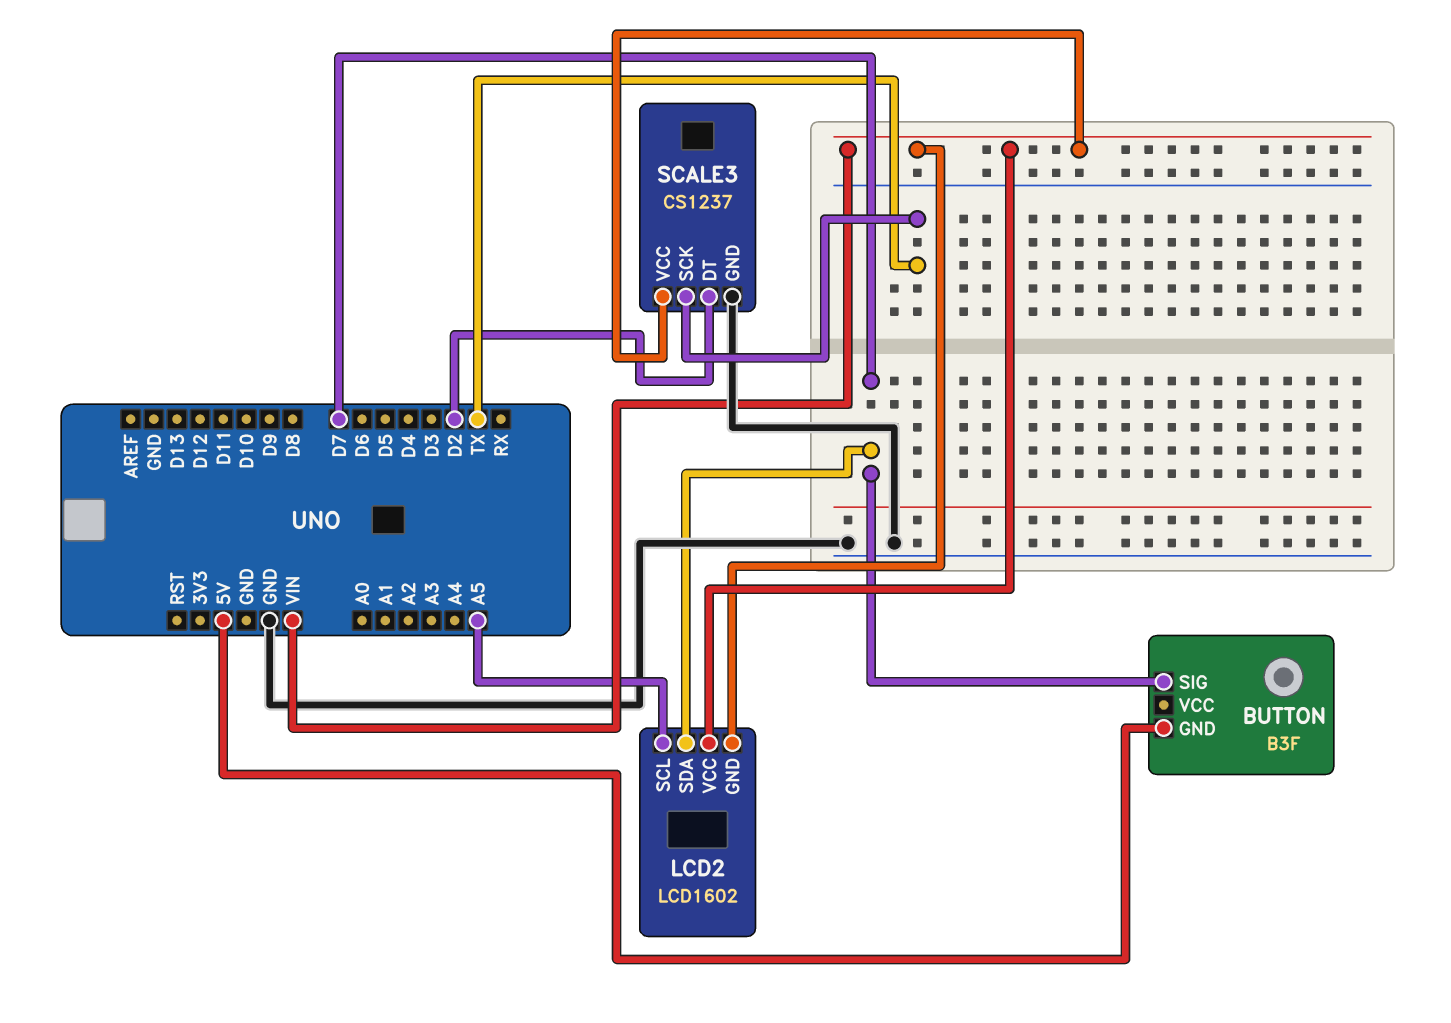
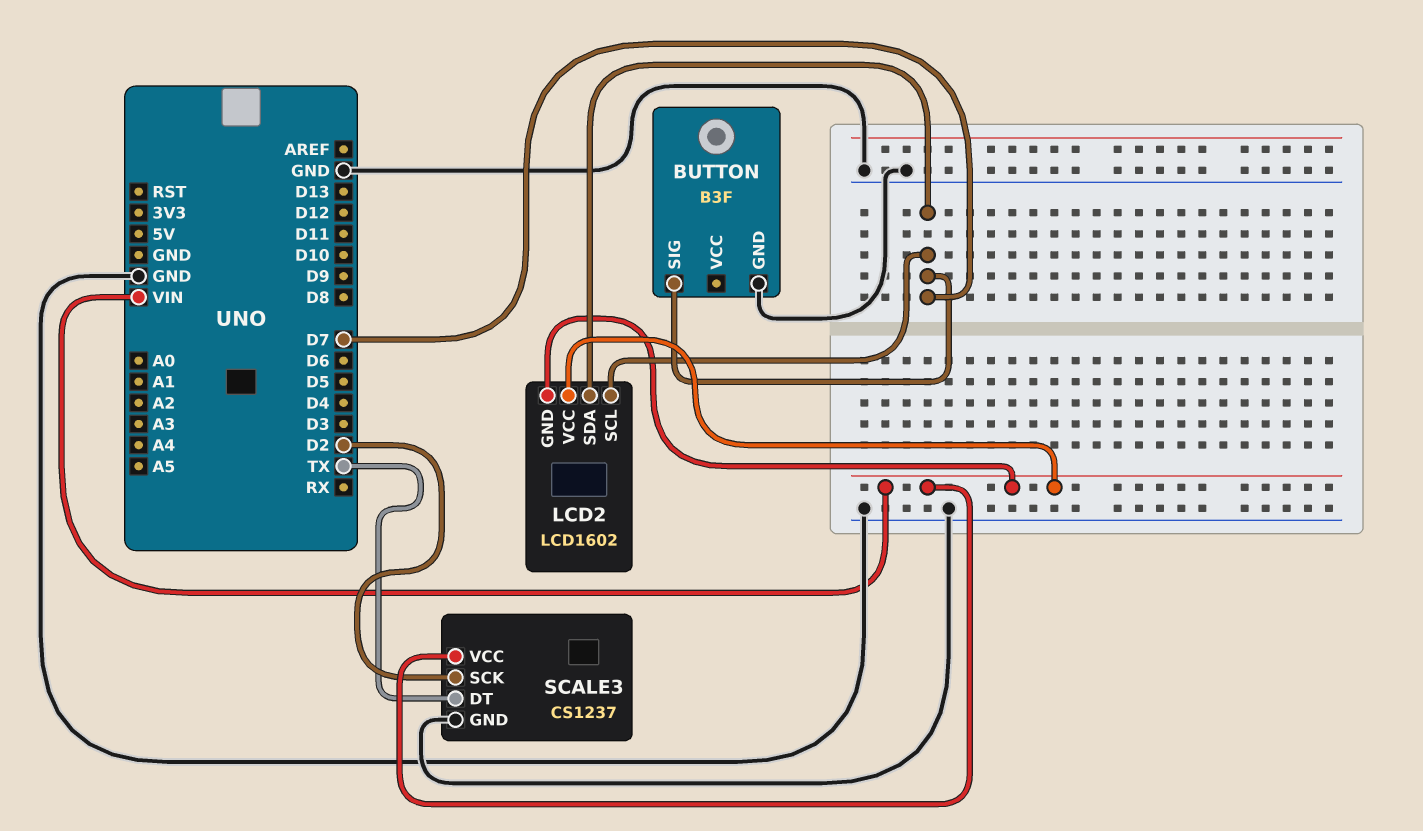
BUTTON pin GND: 5V -> GND
LCD2 pin SCL: A5 -> D7
SCALE3 pin DT: D2 -> TX
SCALE3 pin SCK: TX -> D2

